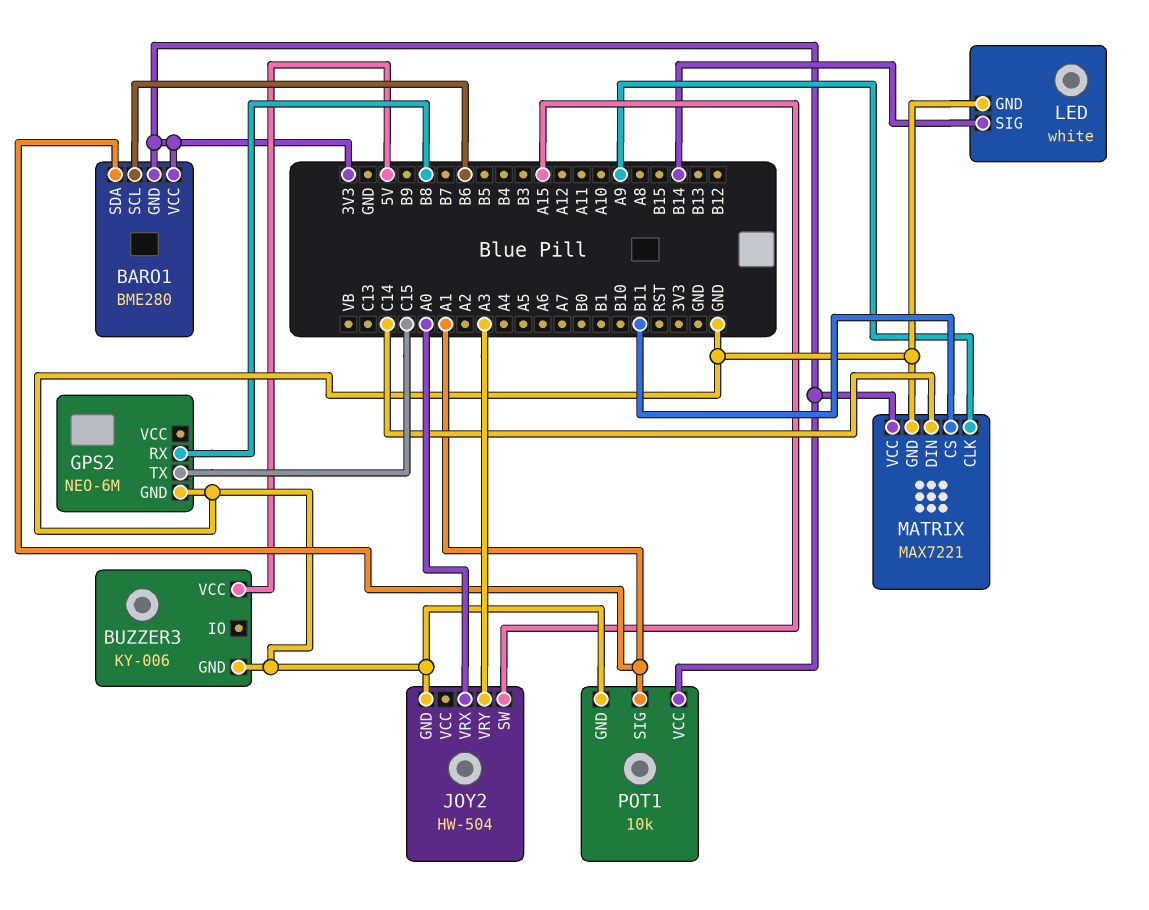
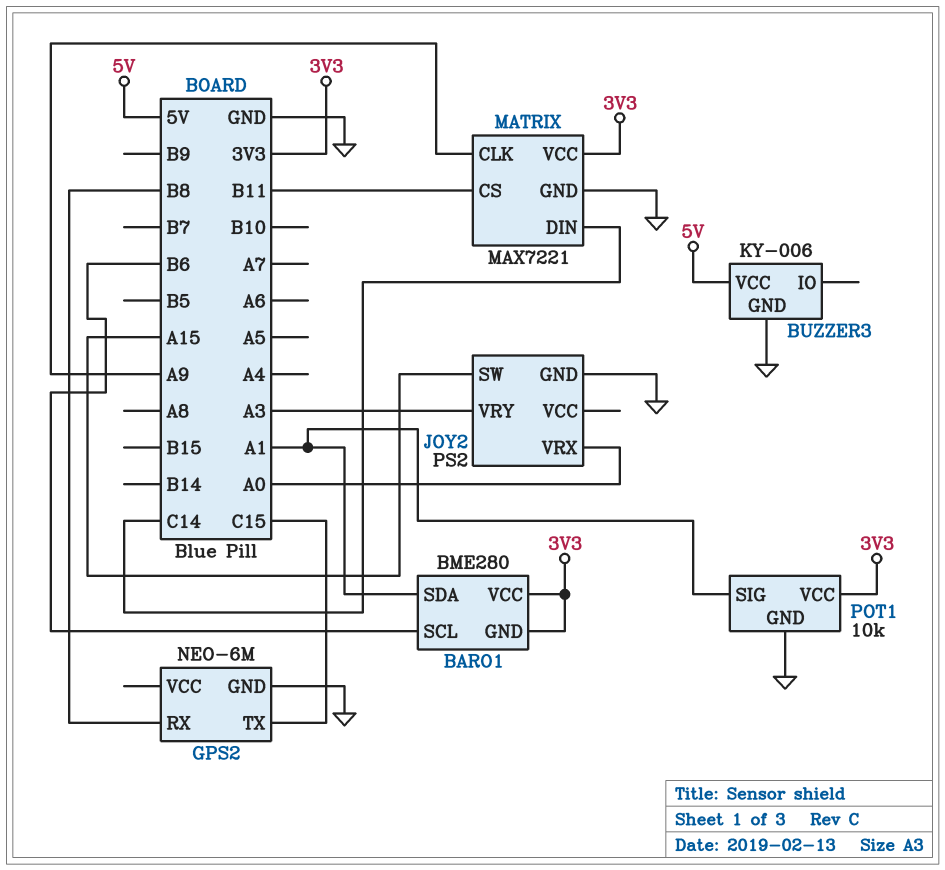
JOY2: HW-504 -> PS2
LED: white -> none
LED pin GND: GND -> none
LED pin SIG: B14 -> none

